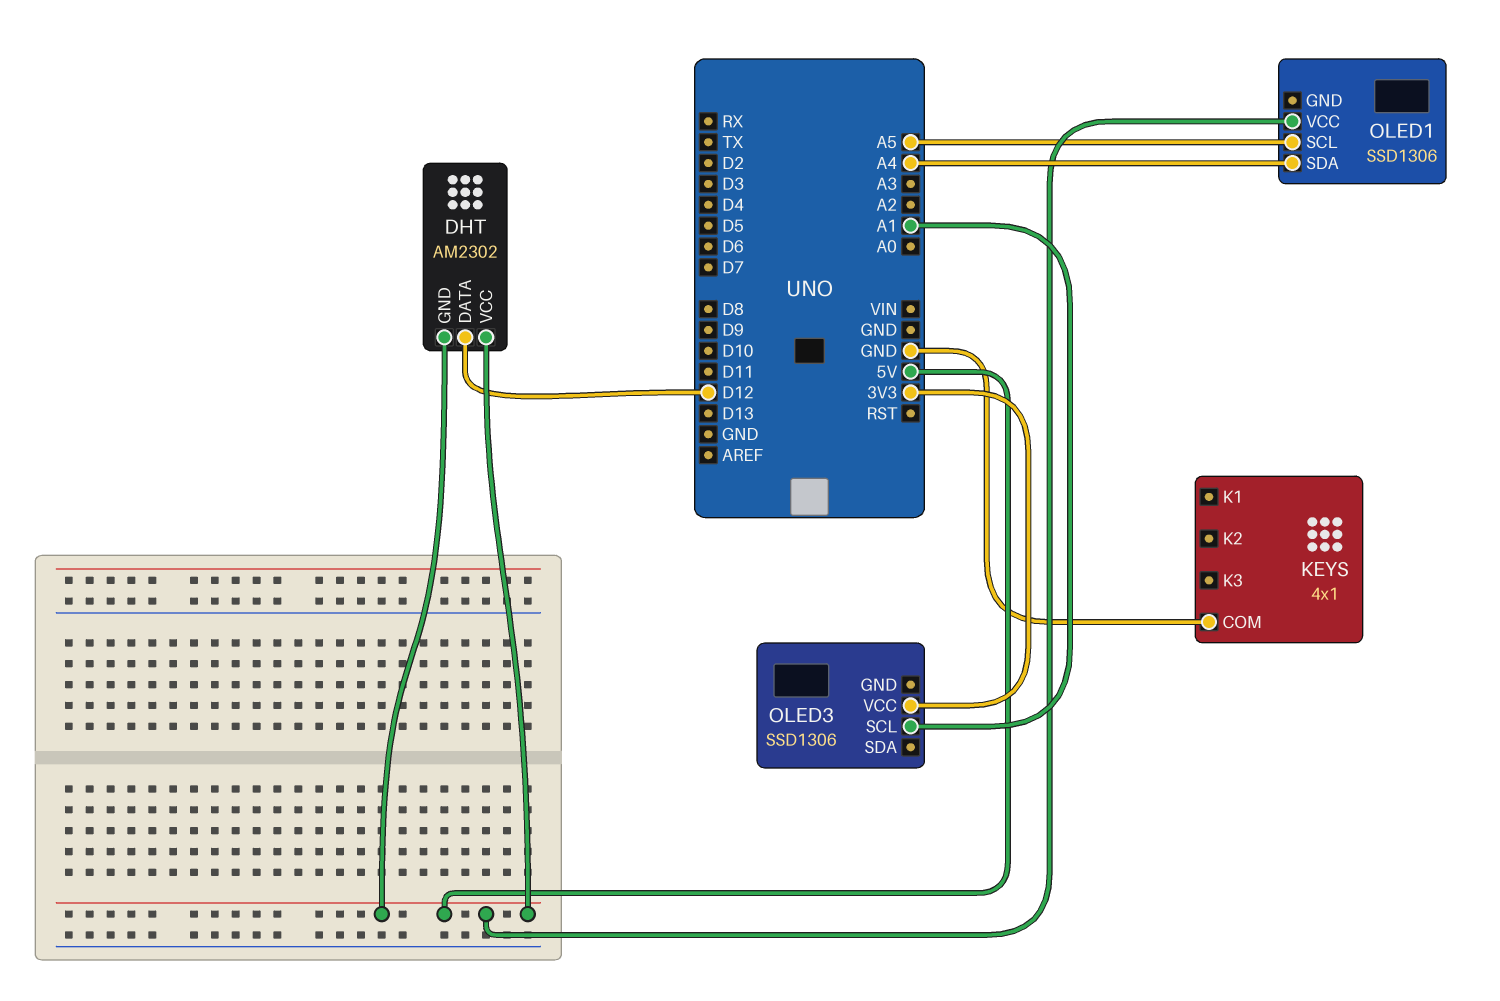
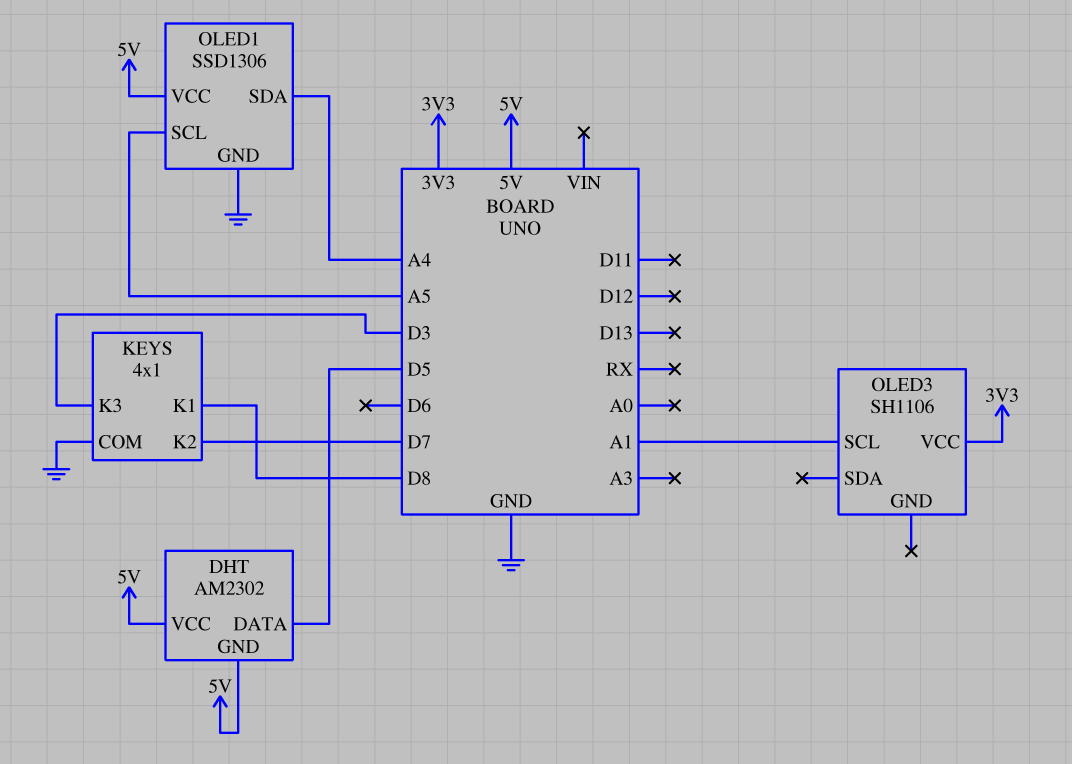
DHT pin DATA: D12 -> D5
KEYS pin K1: none -> D8
KEYS pin K2: none -> D7
KEYS pin K3: none -> D3
OLED1 pin GND: none -> GND
OLED3: SSD1306 -> SH1106

